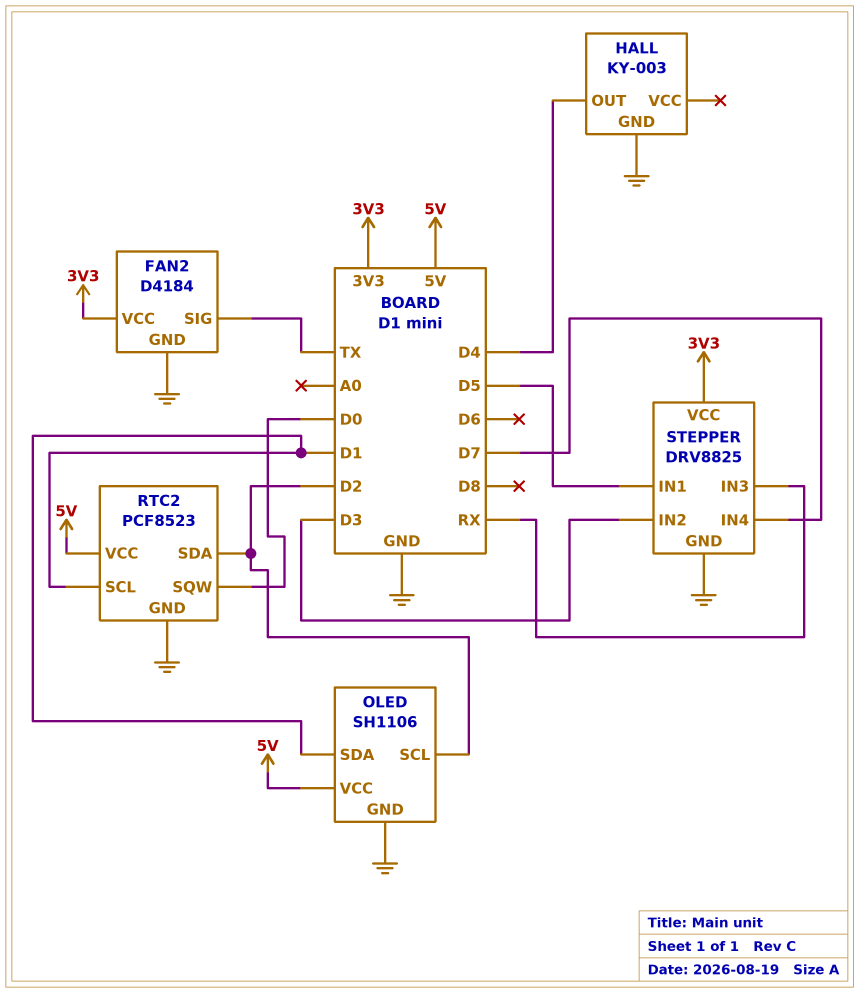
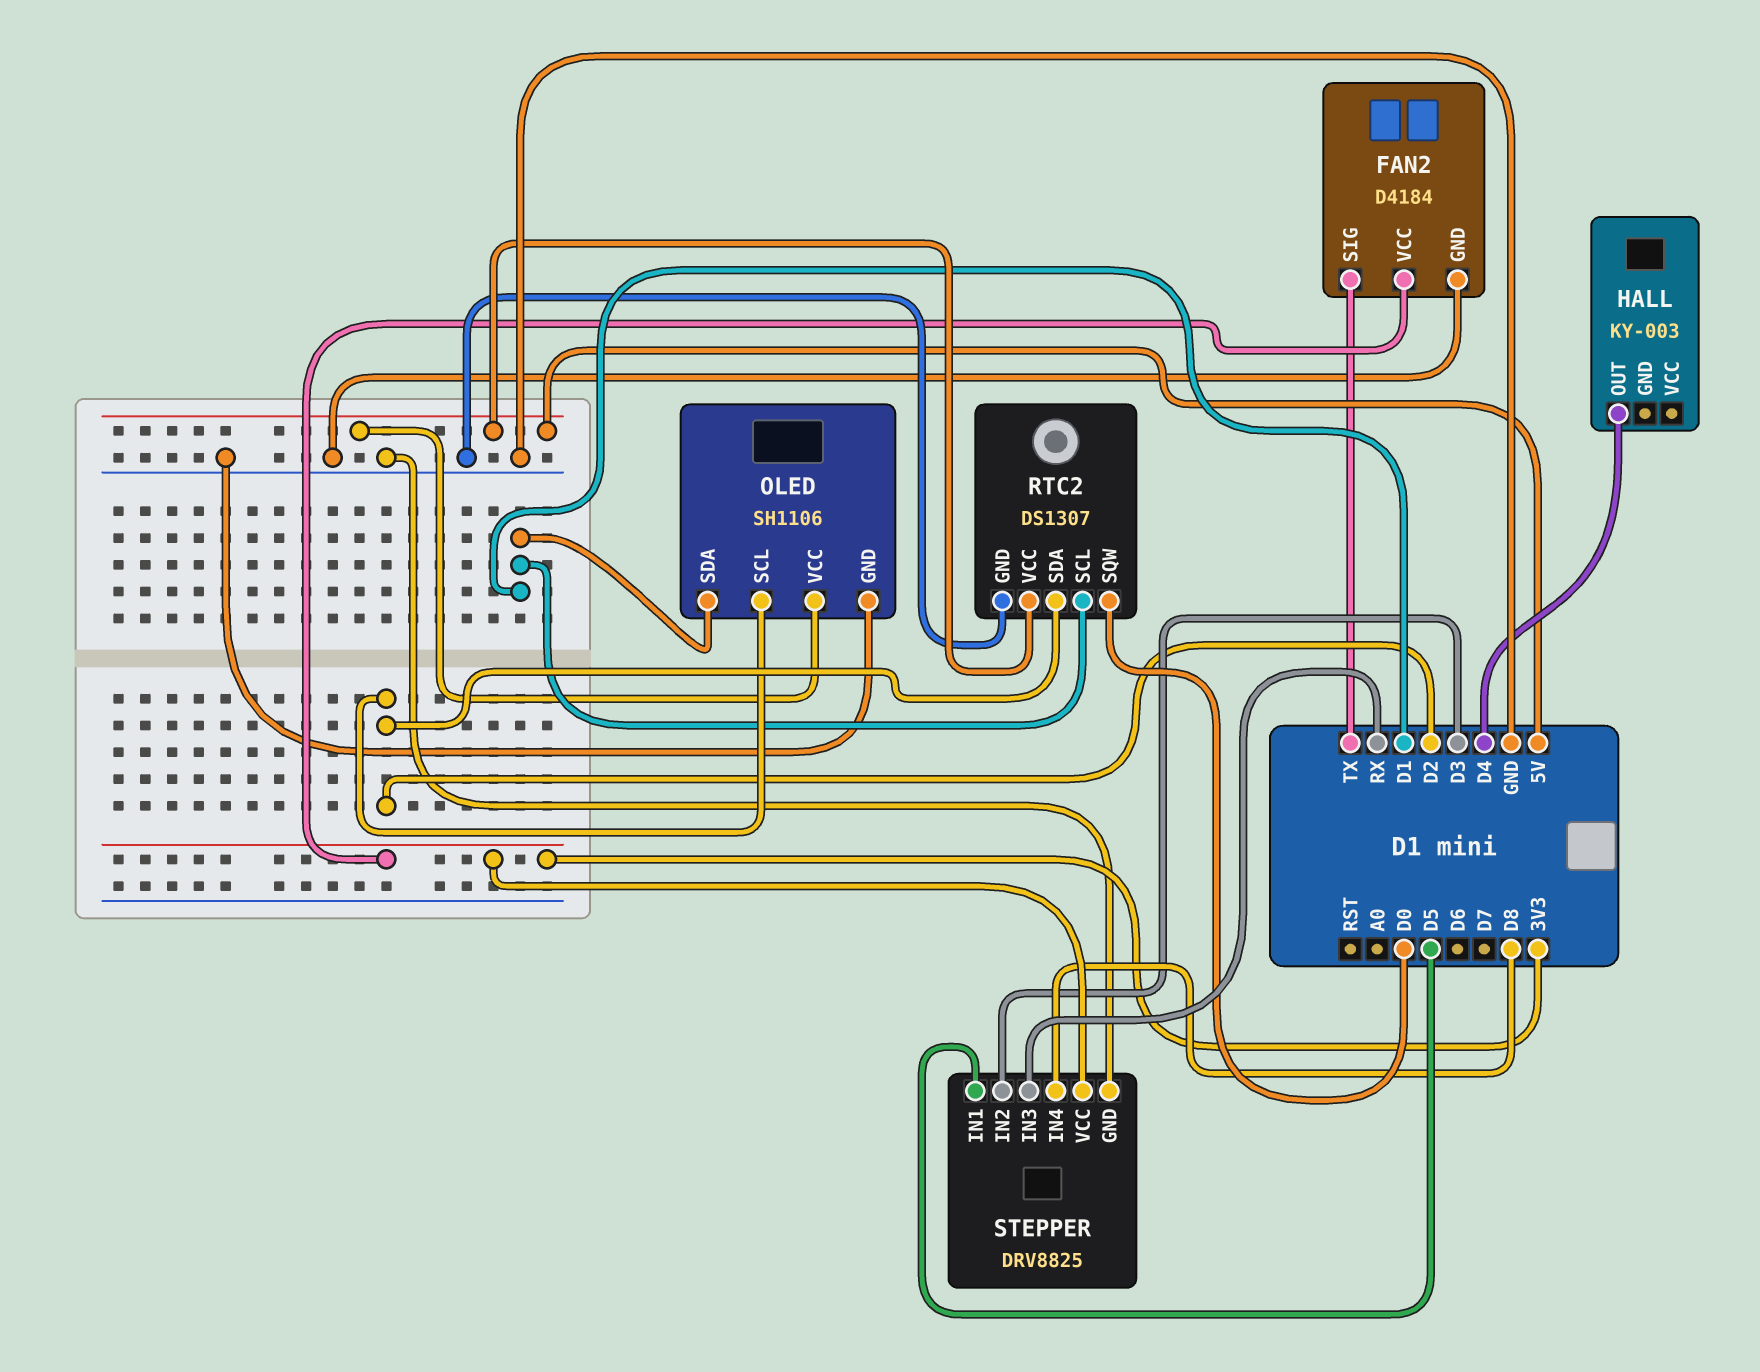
HALL pin GND: GND -> none
RTC2: PCF8523 -> DS1307
STEPPER pin IN4: D7 -> D8

